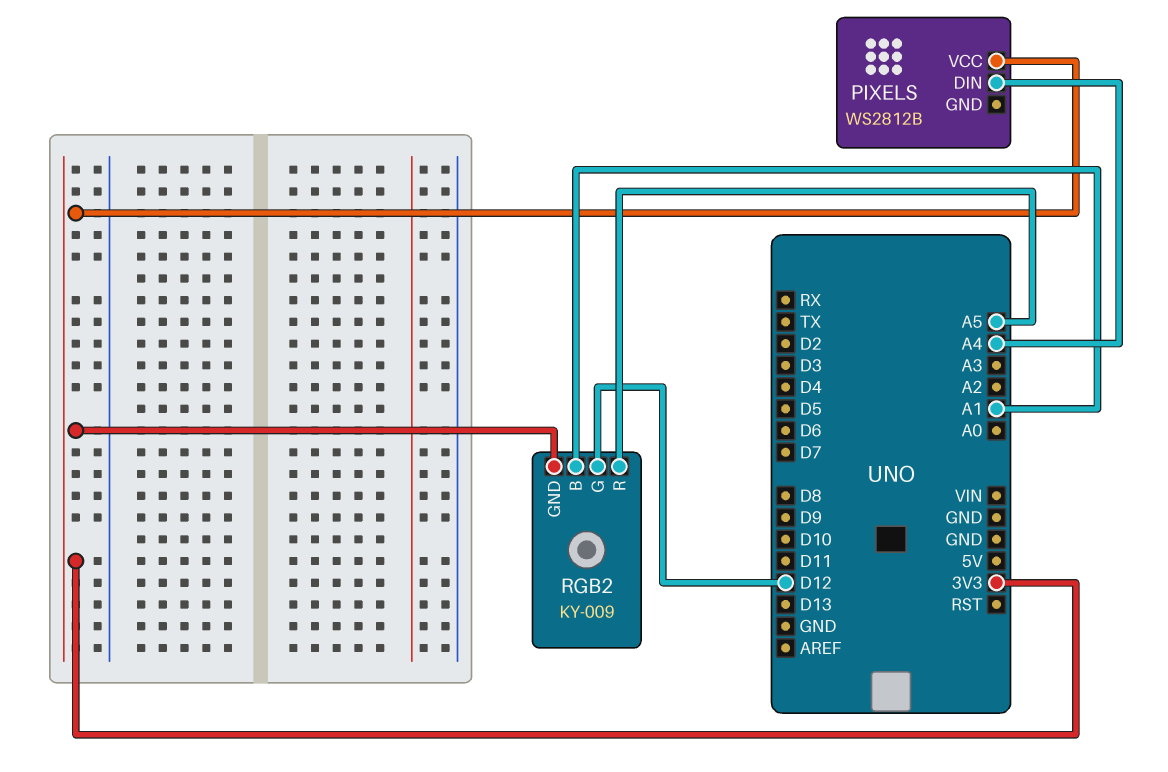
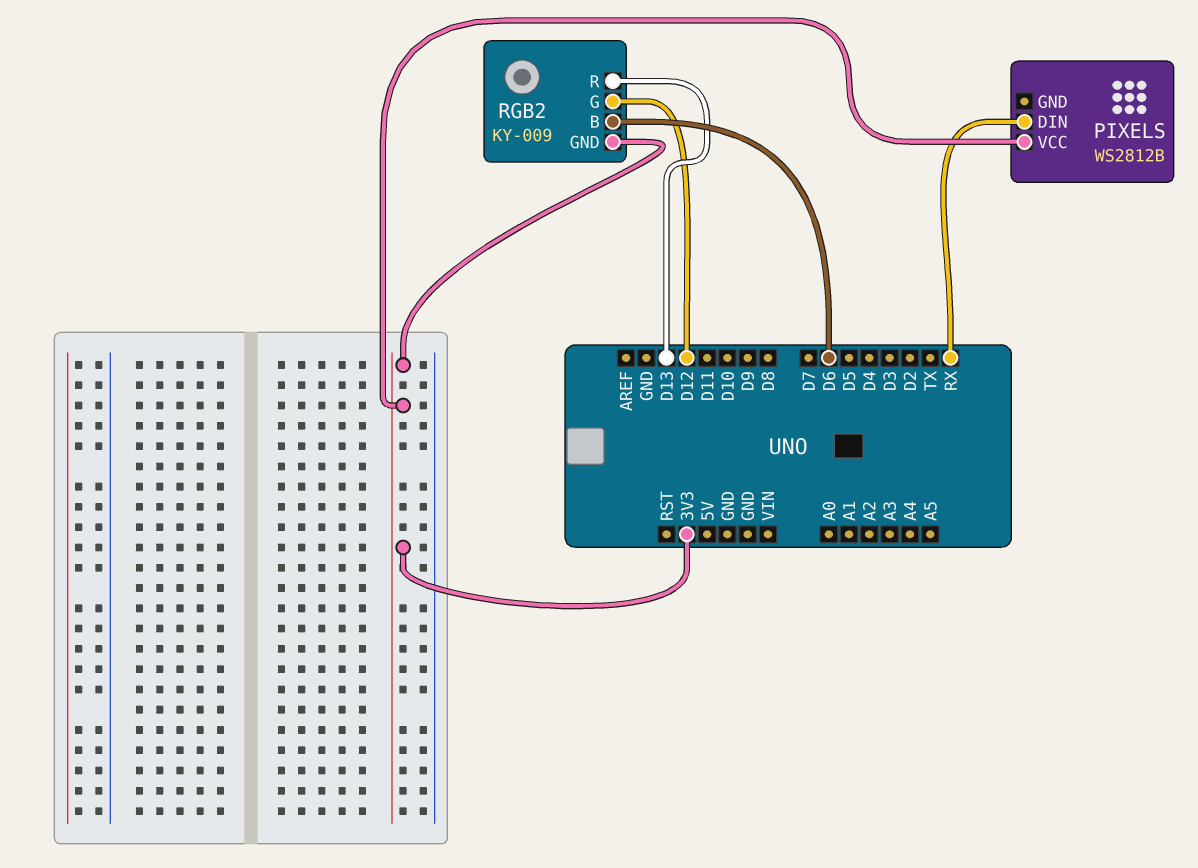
PIXELS pin DIN: A4 -> RX
RGB2 pin B: A1 -> D6
RGB2 pin R: A5 -> D13

